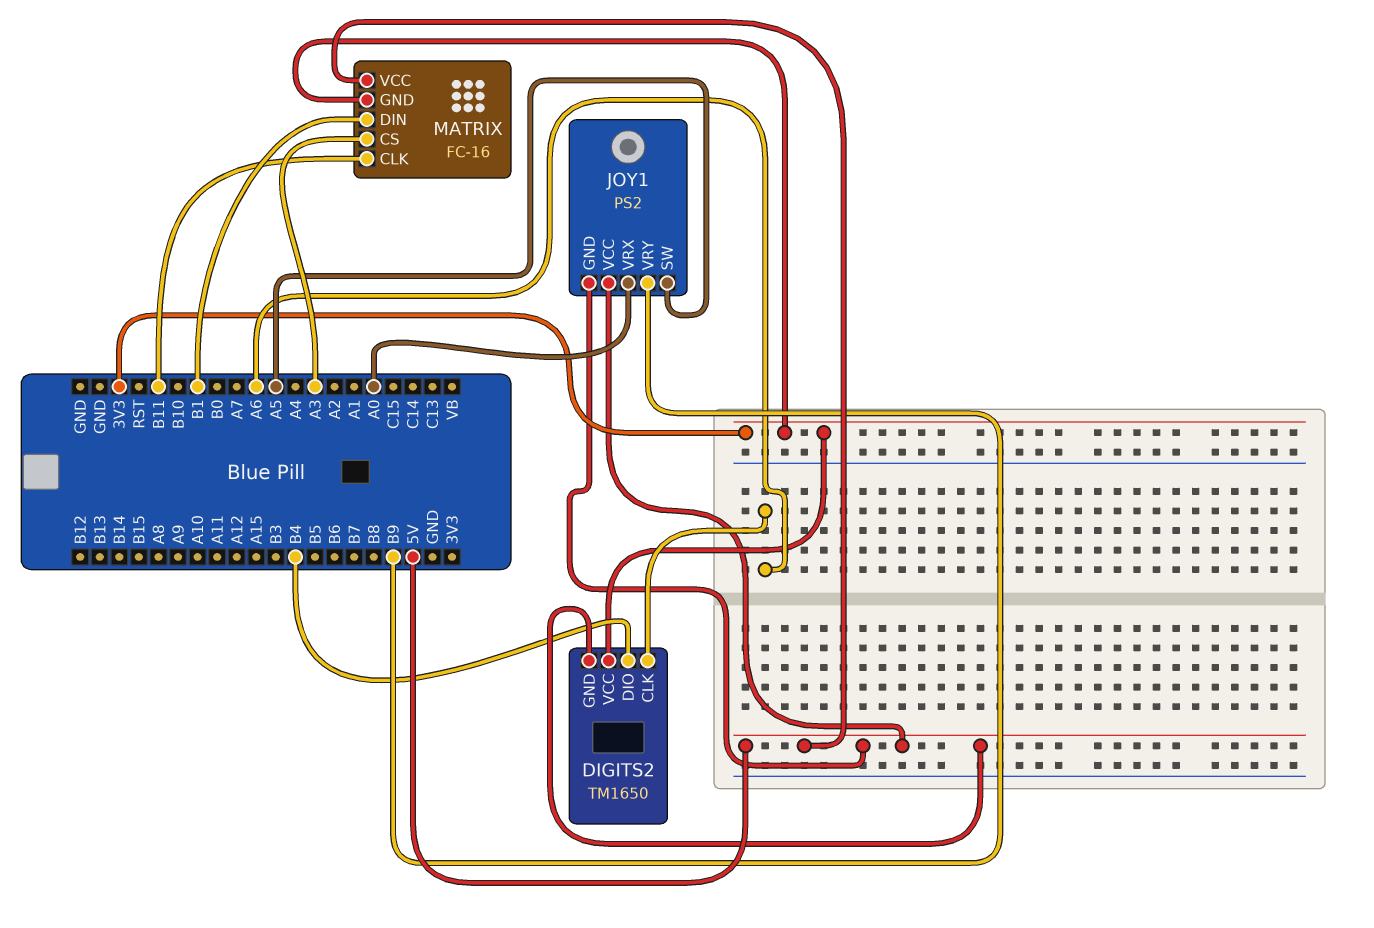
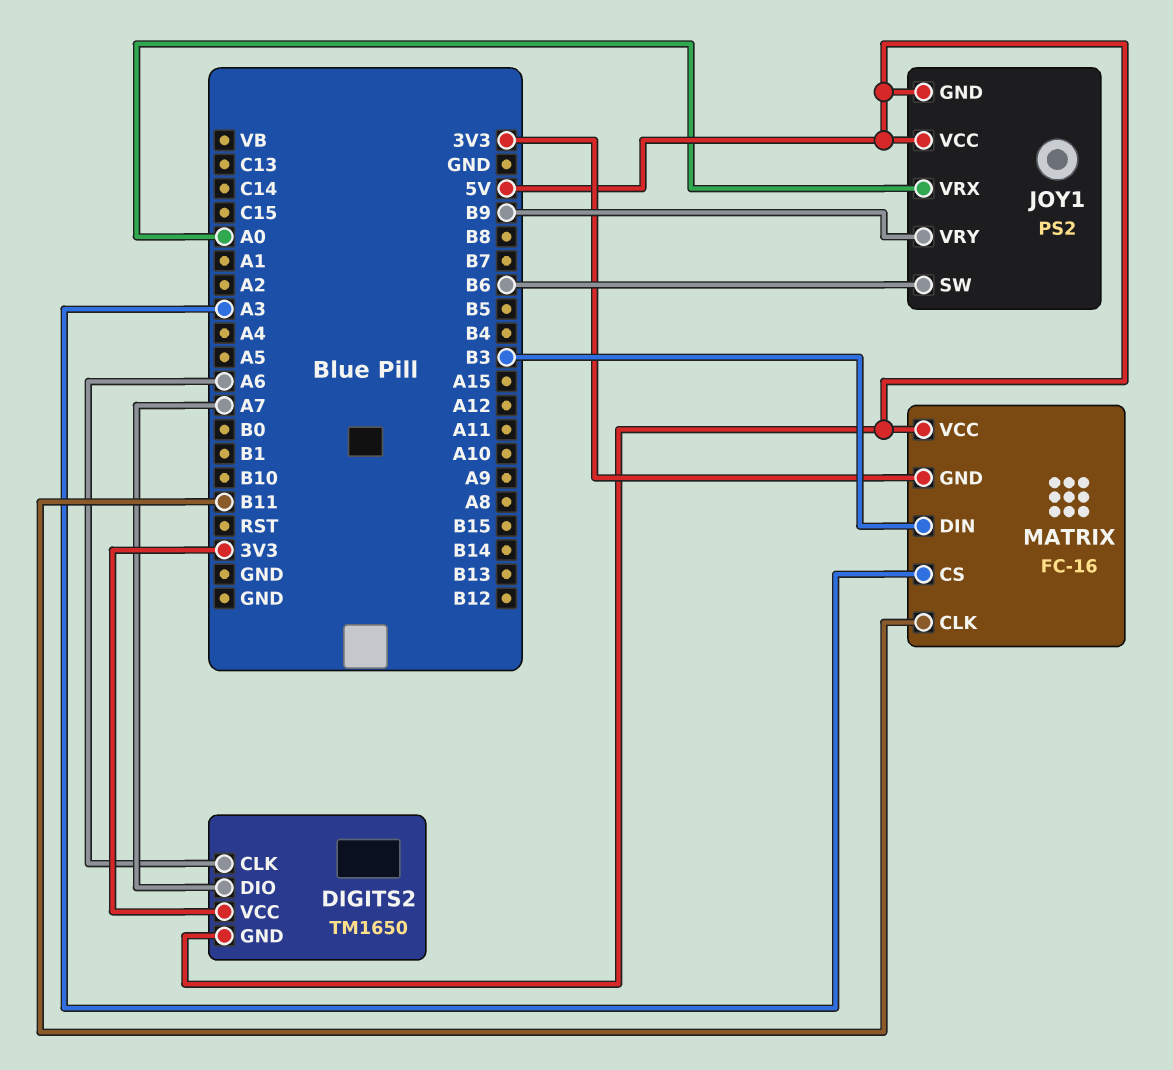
DIGITS2 pin DIO: B4 -> A7
JOY1 pin SW: A5 -> B6
MATRIX pin DIN: B1 -> B3

